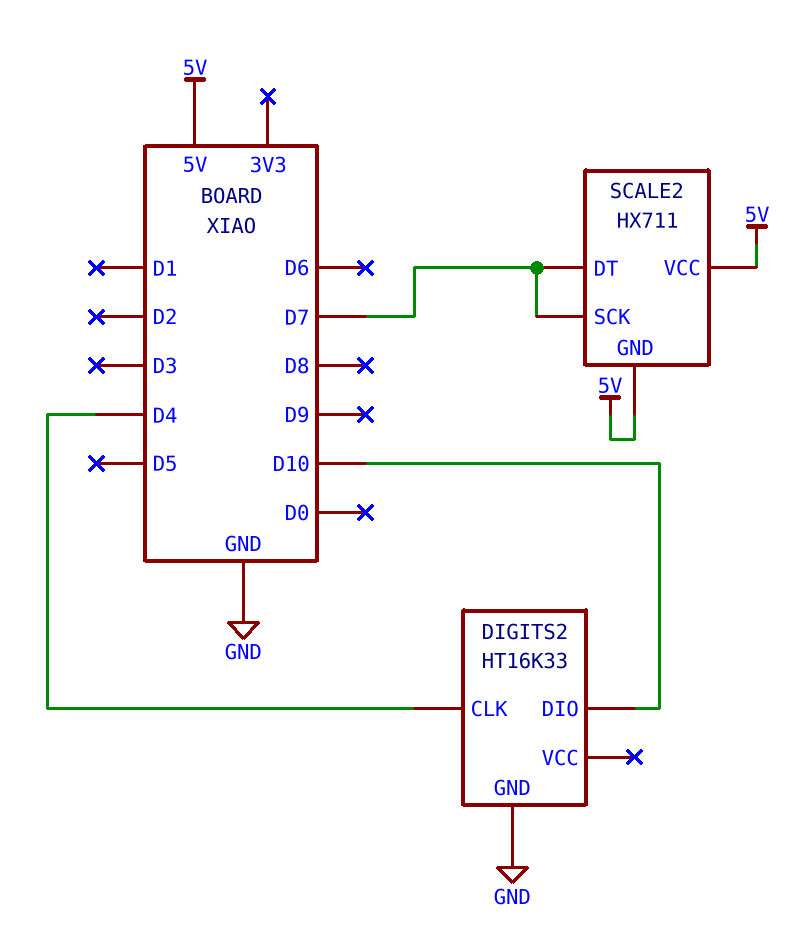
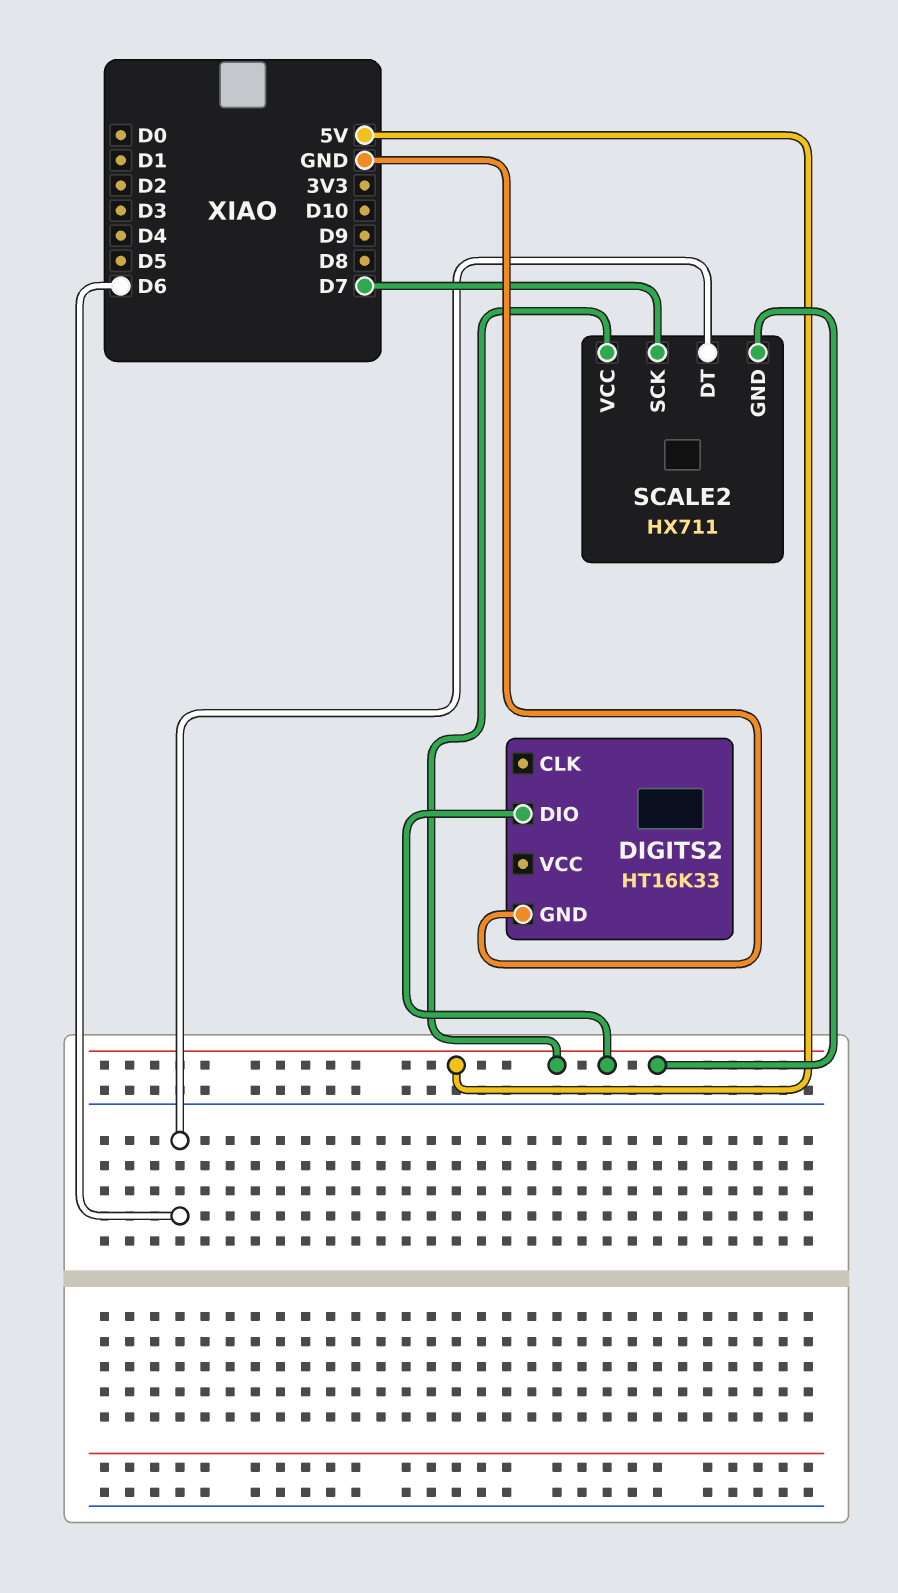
DIGITS2 pin CLK: D4 -> none
DIGITS2 pin DIO: D10 -> 5V
SCALE2 pin DT: D7 -> D6

